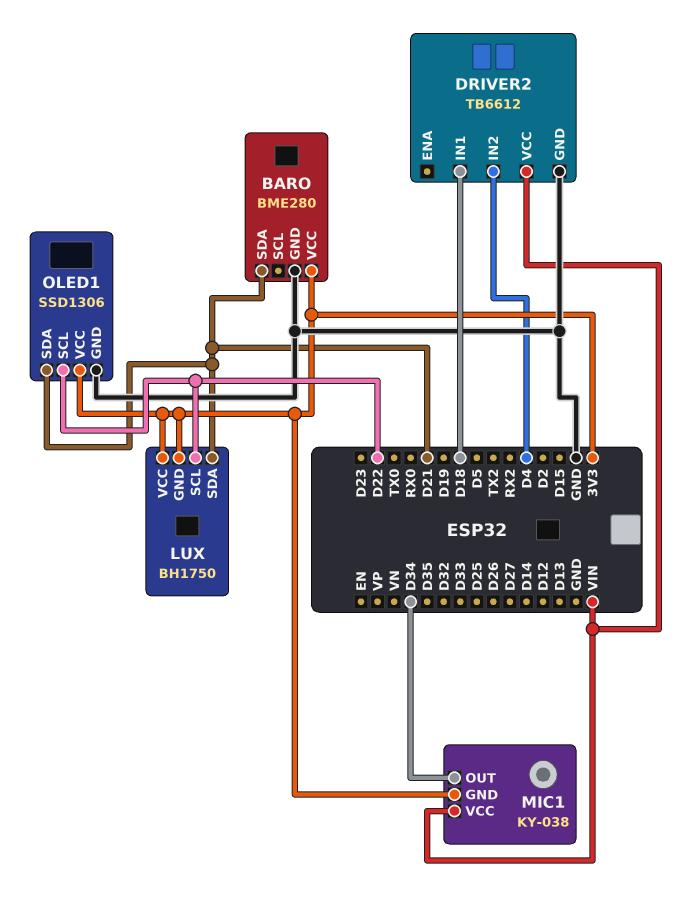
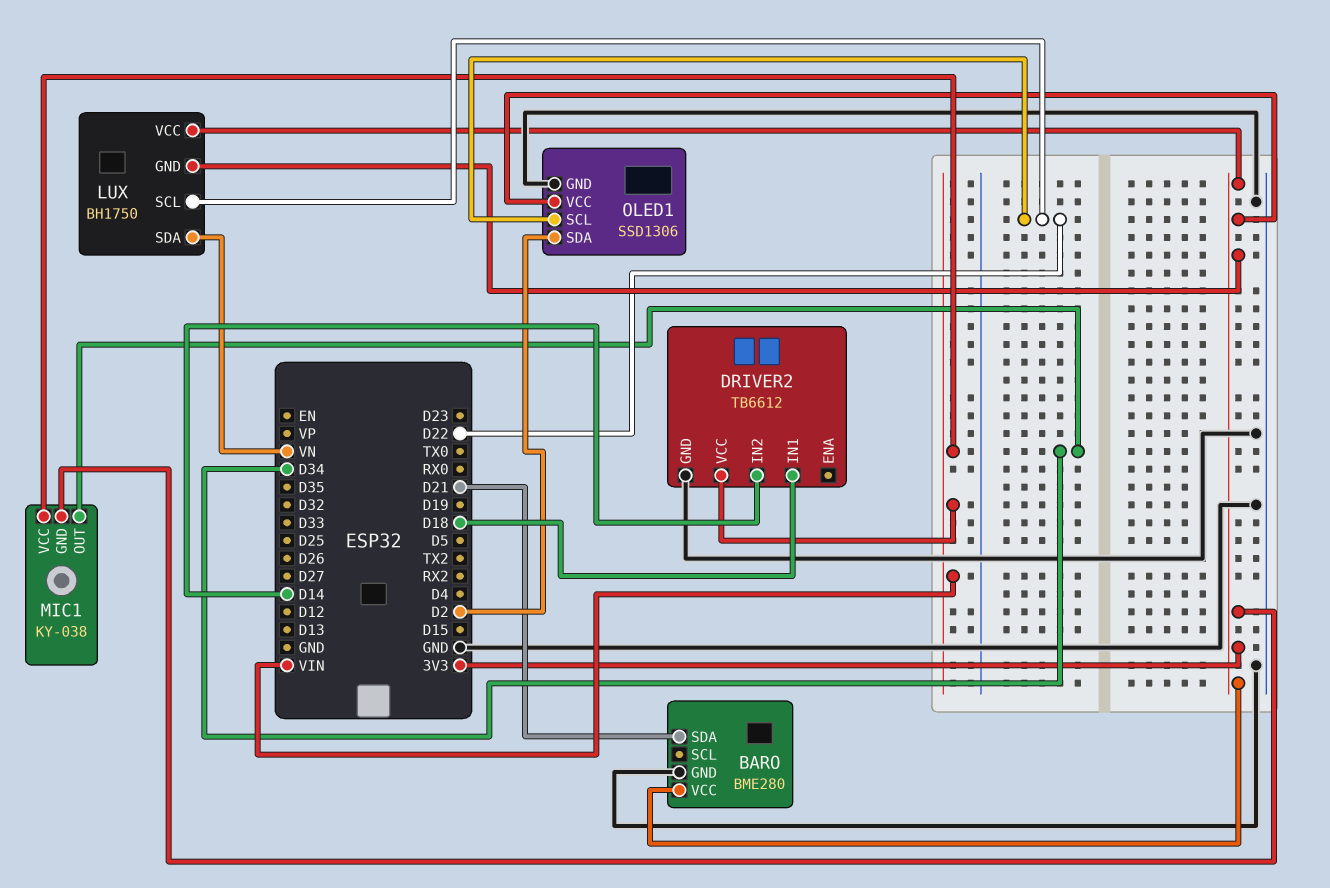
DRIVER2 pin IN2: D4 -> D14
LUX pin SDA: D21 -> VN
OLED1 pin SDA: D21 -> D2

